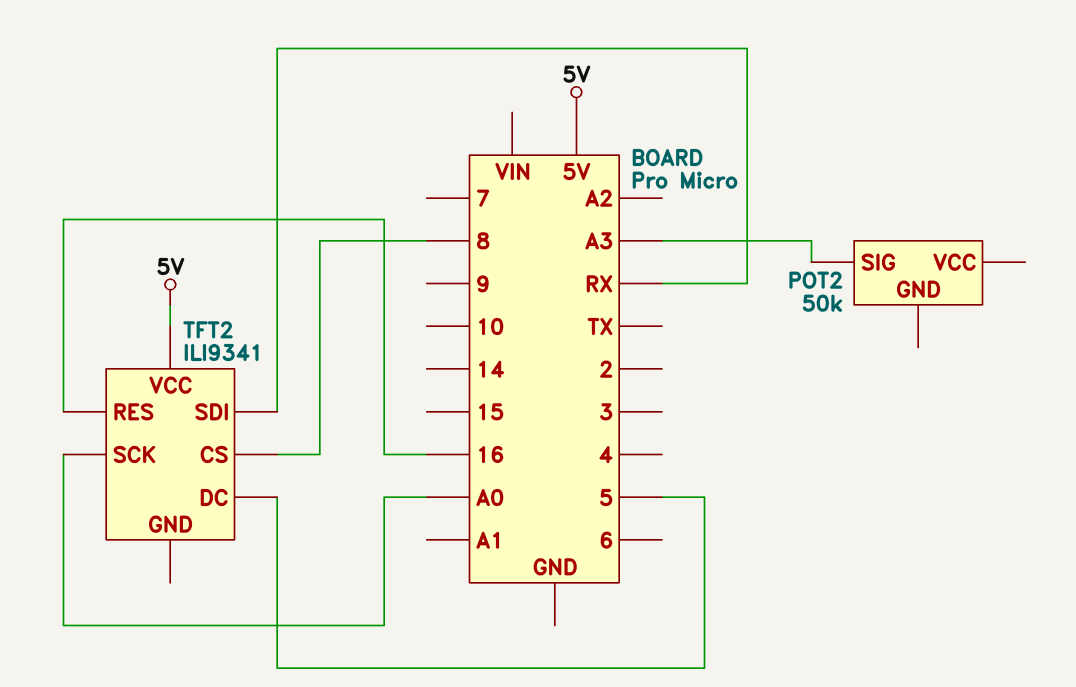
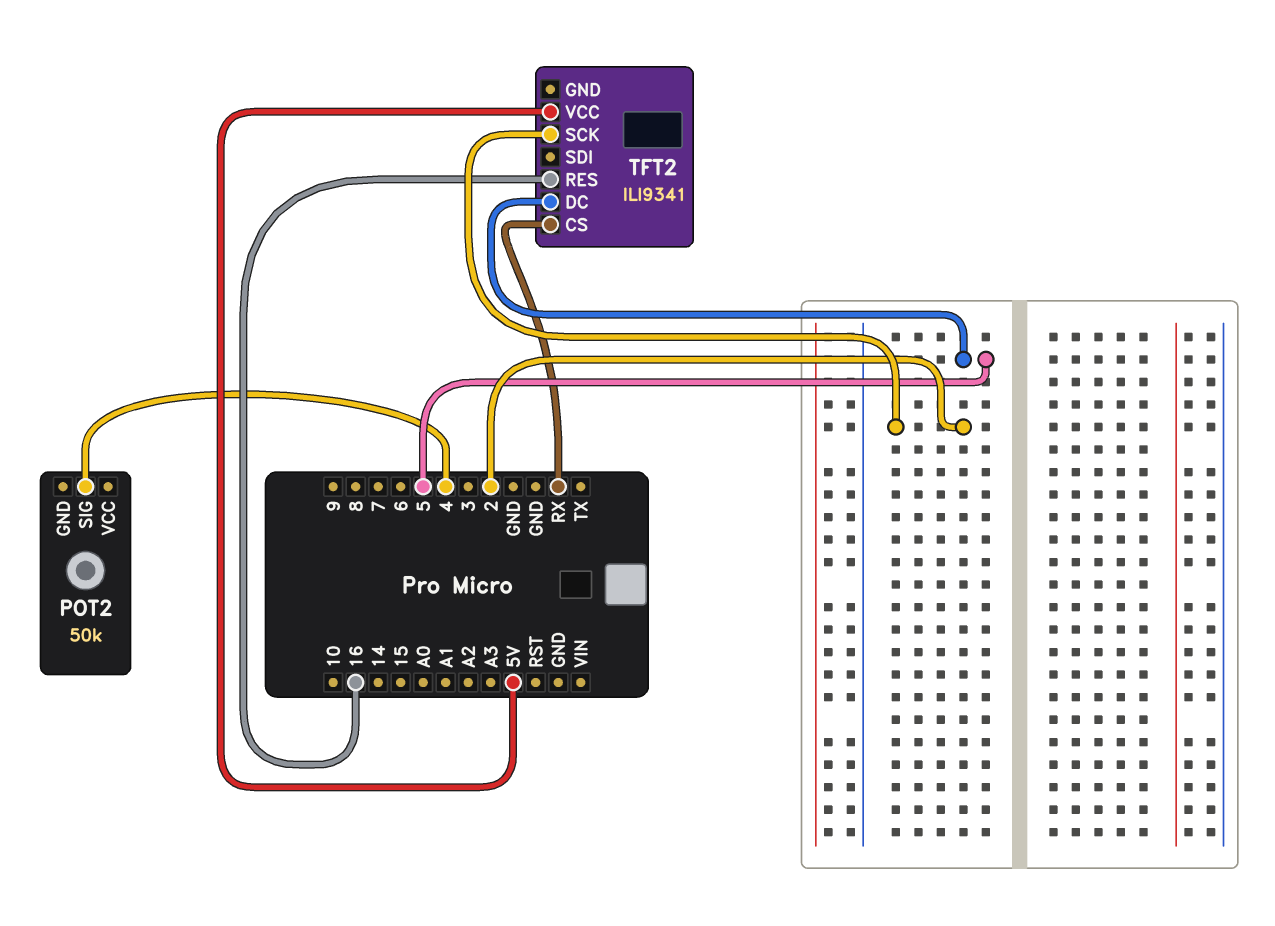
POT2 pin SIG: A3 -> 4
TFT2 pin CS: 8 -> RX
TFT2 pin SCK: A0 -> 2
TFT2 pin SDI: RX -> none

